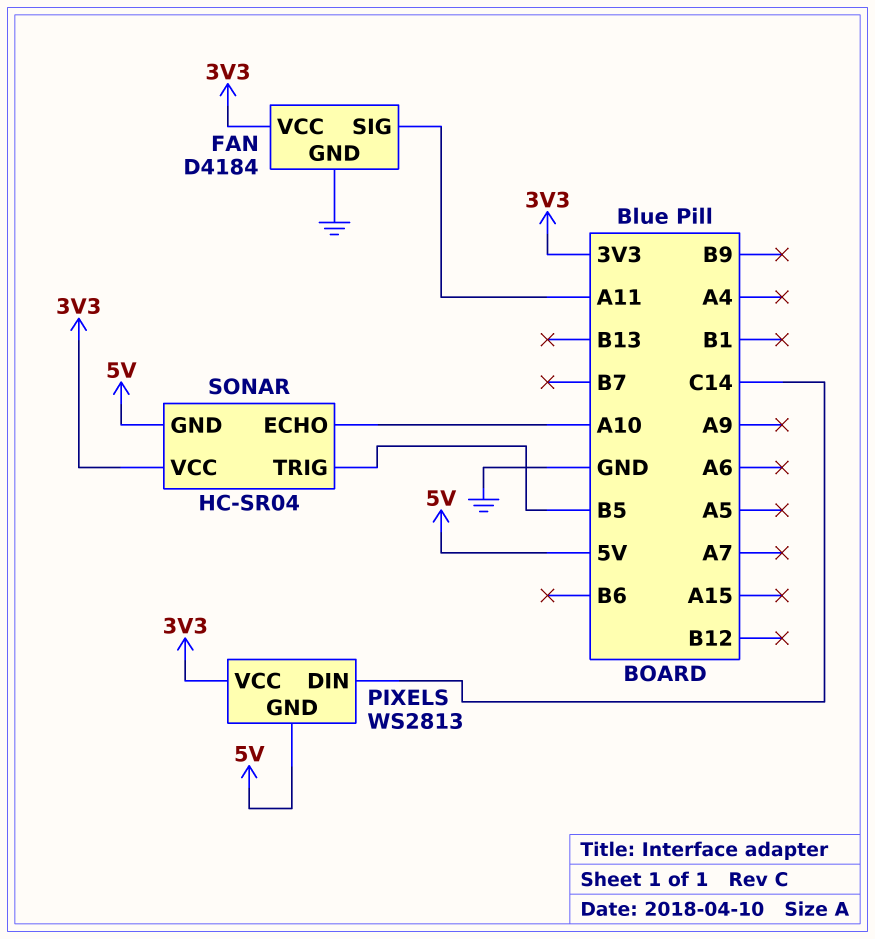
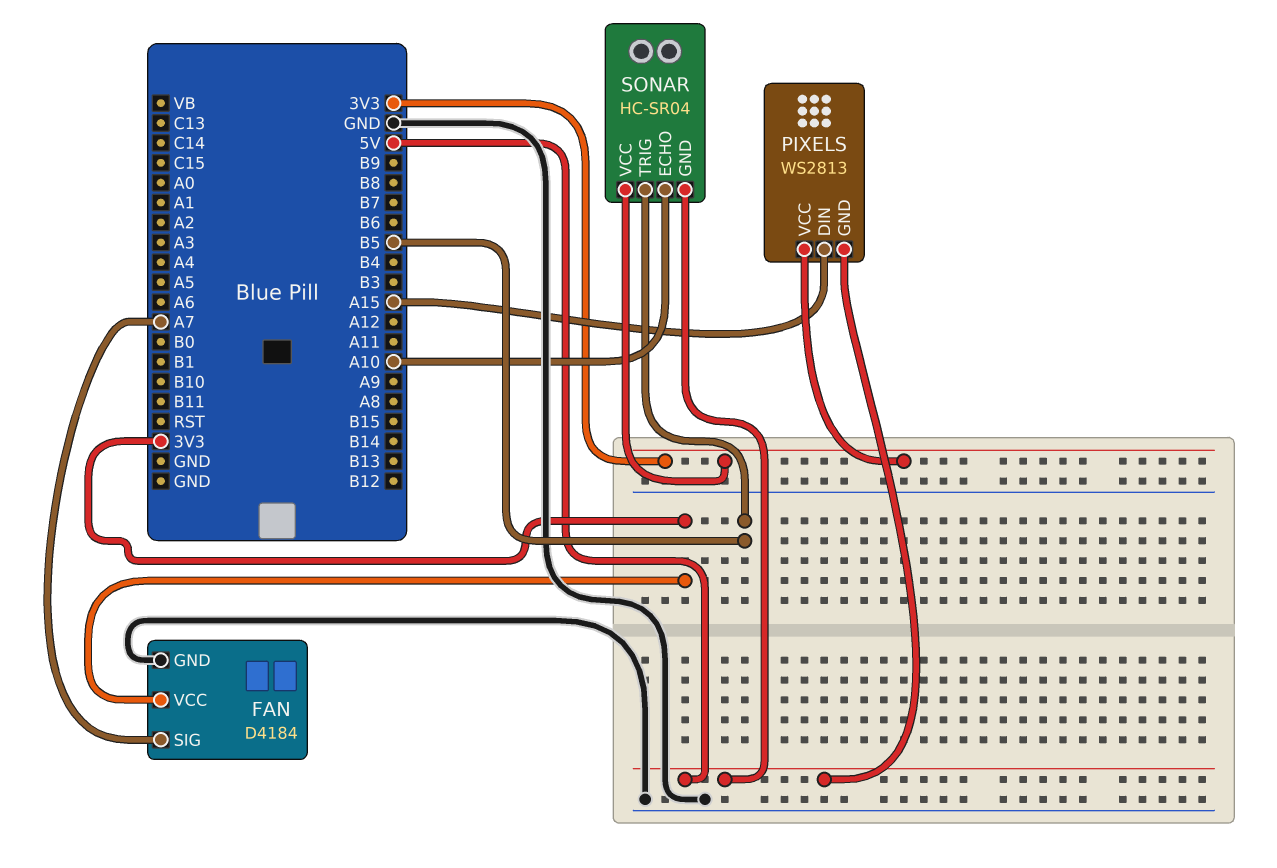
FAN pin SIG: A11 -> A7
PIXELS pin DIN: C14 -> A15

